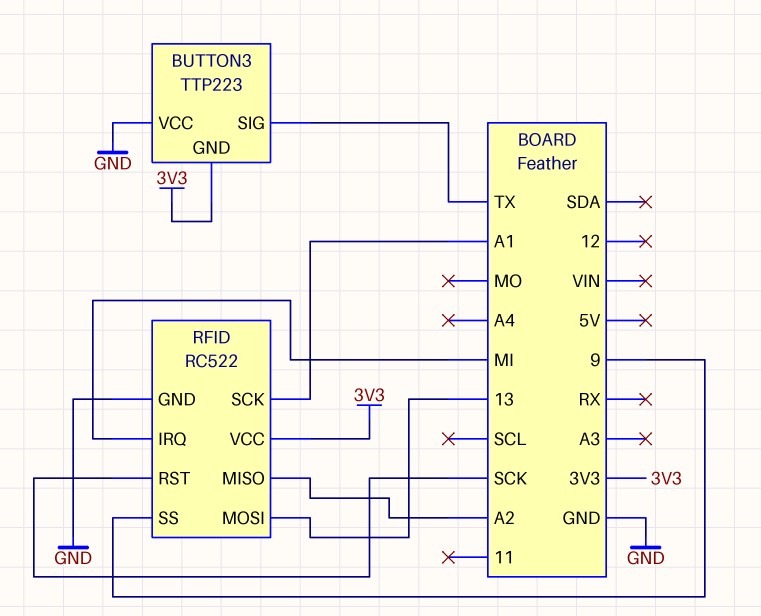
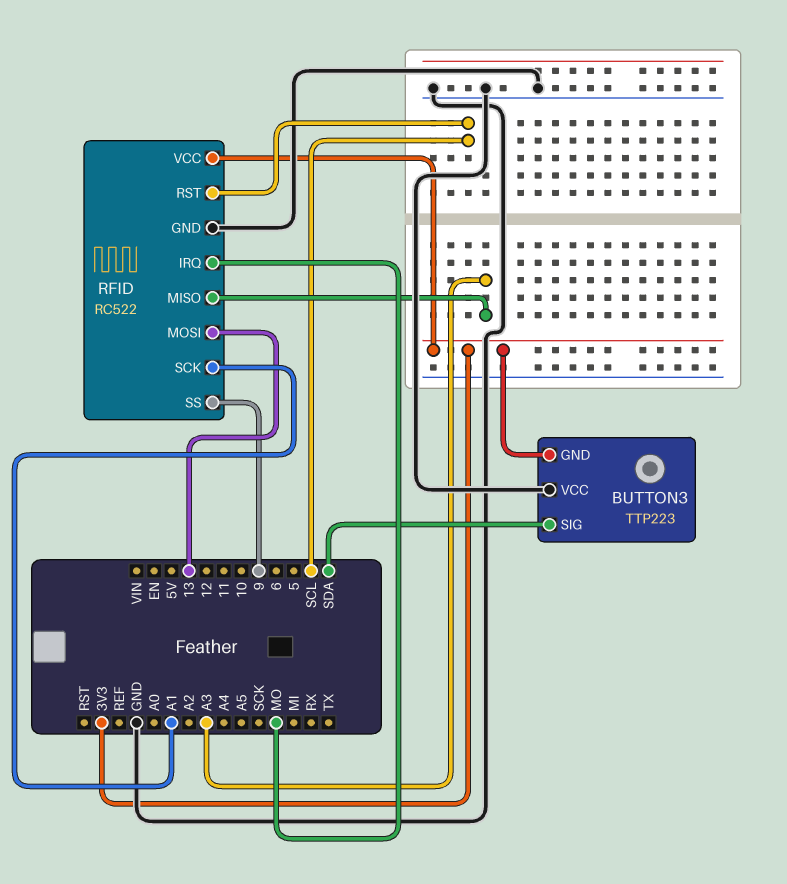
BUTTON3 pin SIG: TX -> SDA
RFID pin IRQ: MI -> MO
RFID pin MISO: A2 -> A3
RFID pin RST: SCK -> SCL

